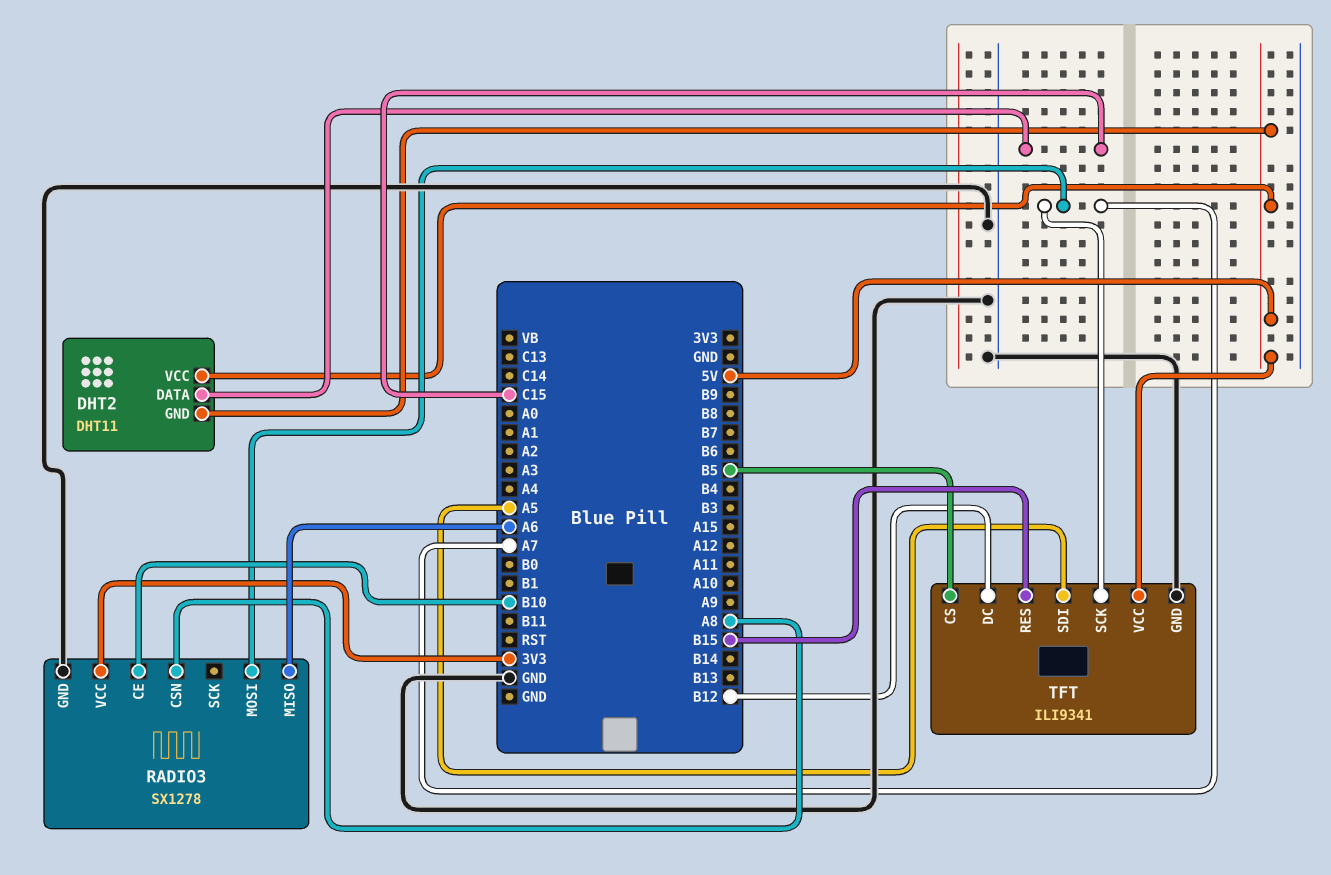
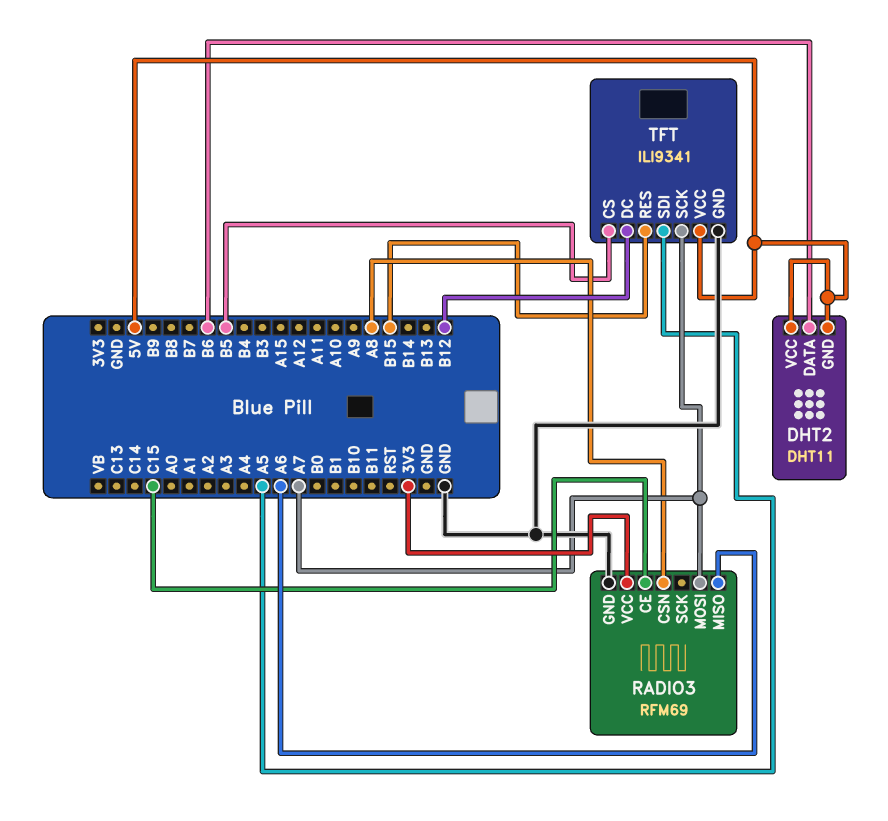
DHT2 pin DATA: C15 -> B6
RADIO3: SX1278 -> RFM69
RADIO3 pin CE: B10 -> C15

